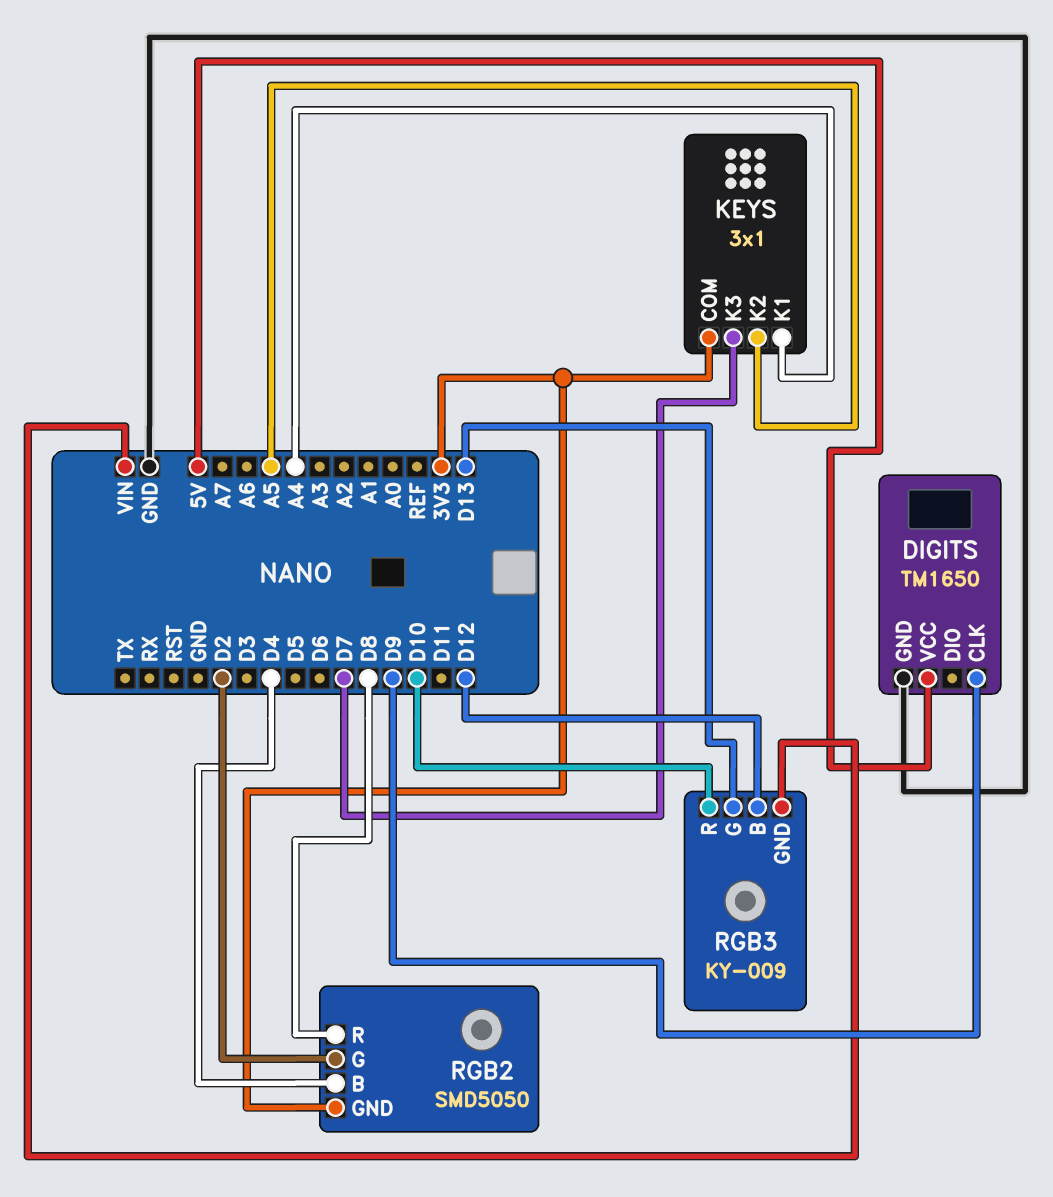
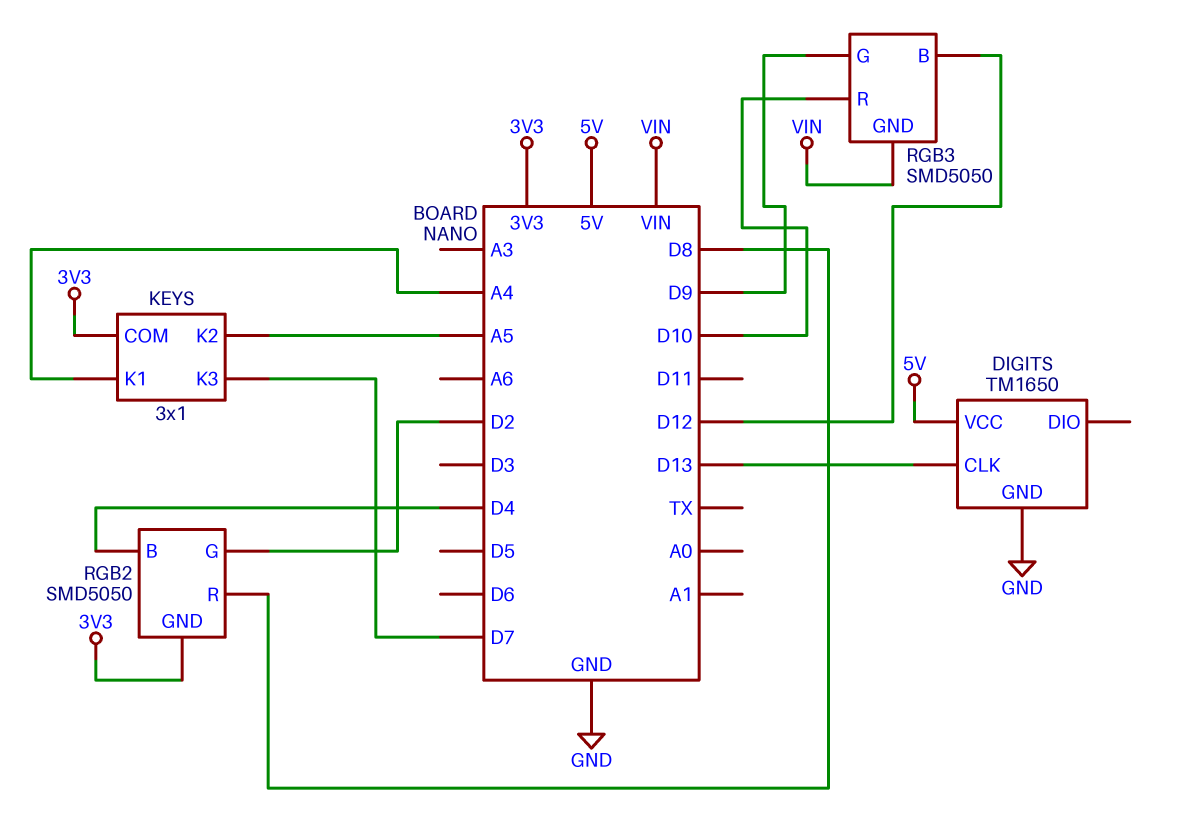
DIGITS pin CLK: D9 -> D13
RGB3: KY-009 -> SMD5050
RGB3 pin G: D13 -> D9

